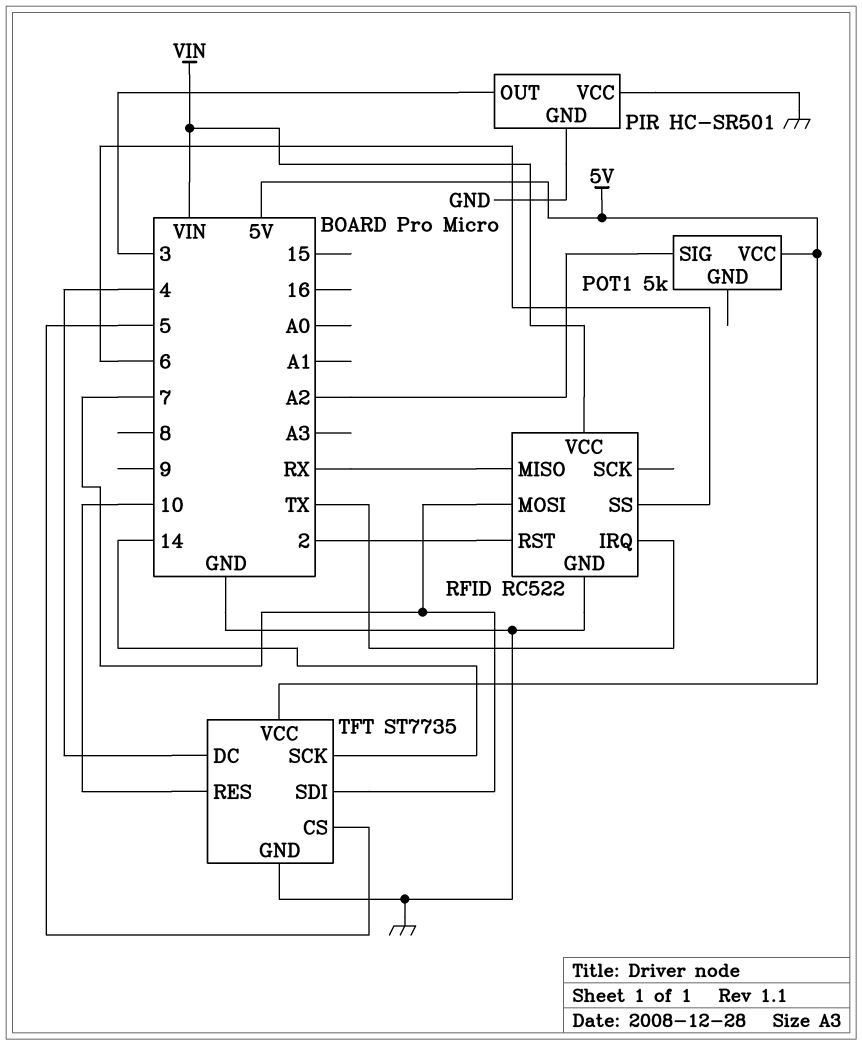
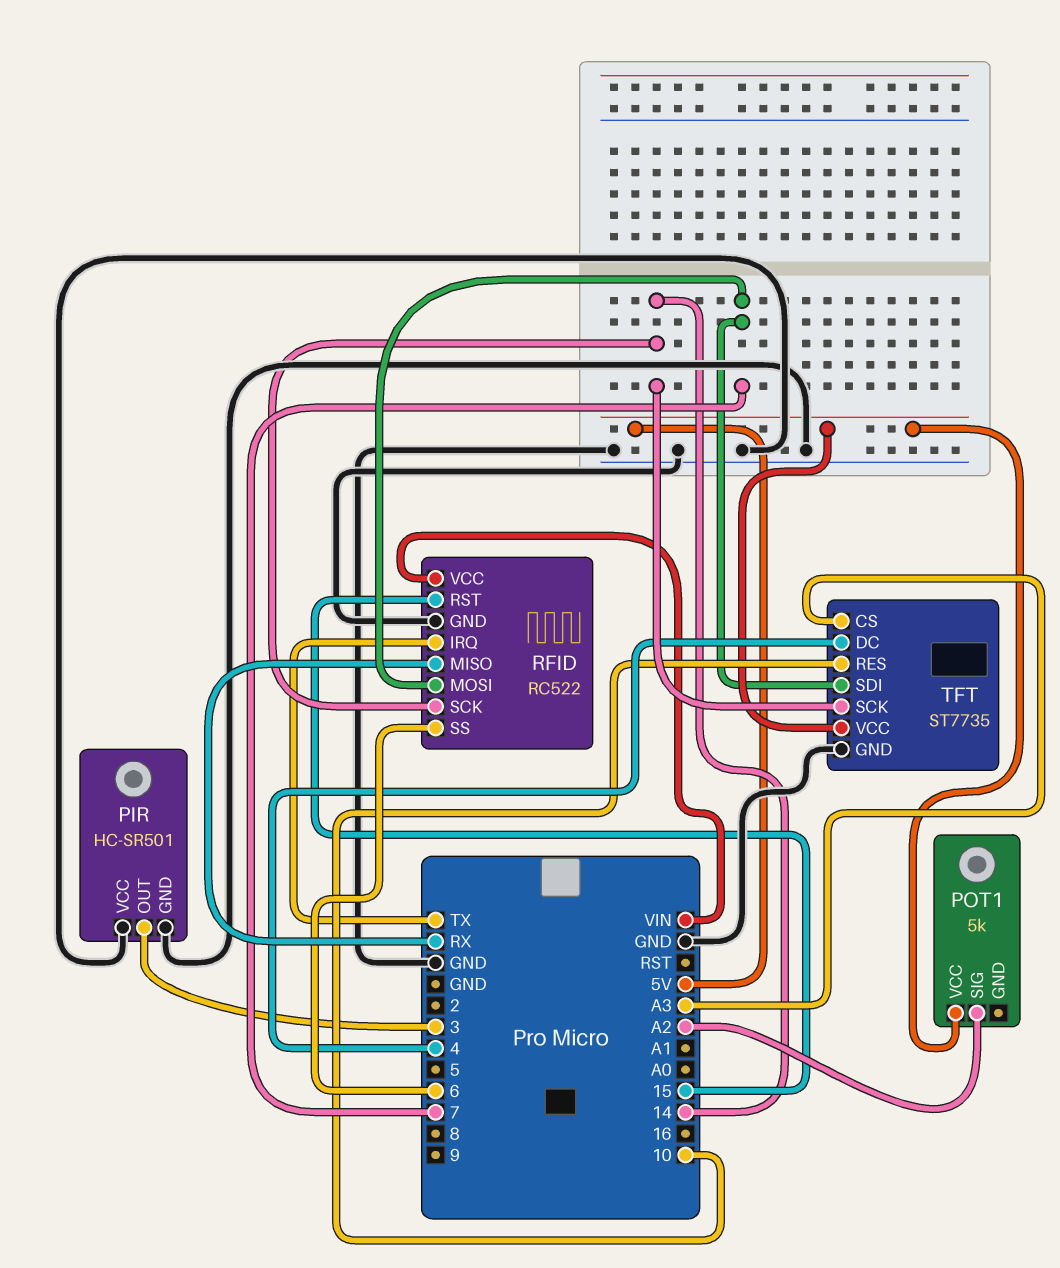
RFID pin RST: 2 -> 15
RFID pin SCK: none -> 14
TFT pin CS: 5 -> A3

